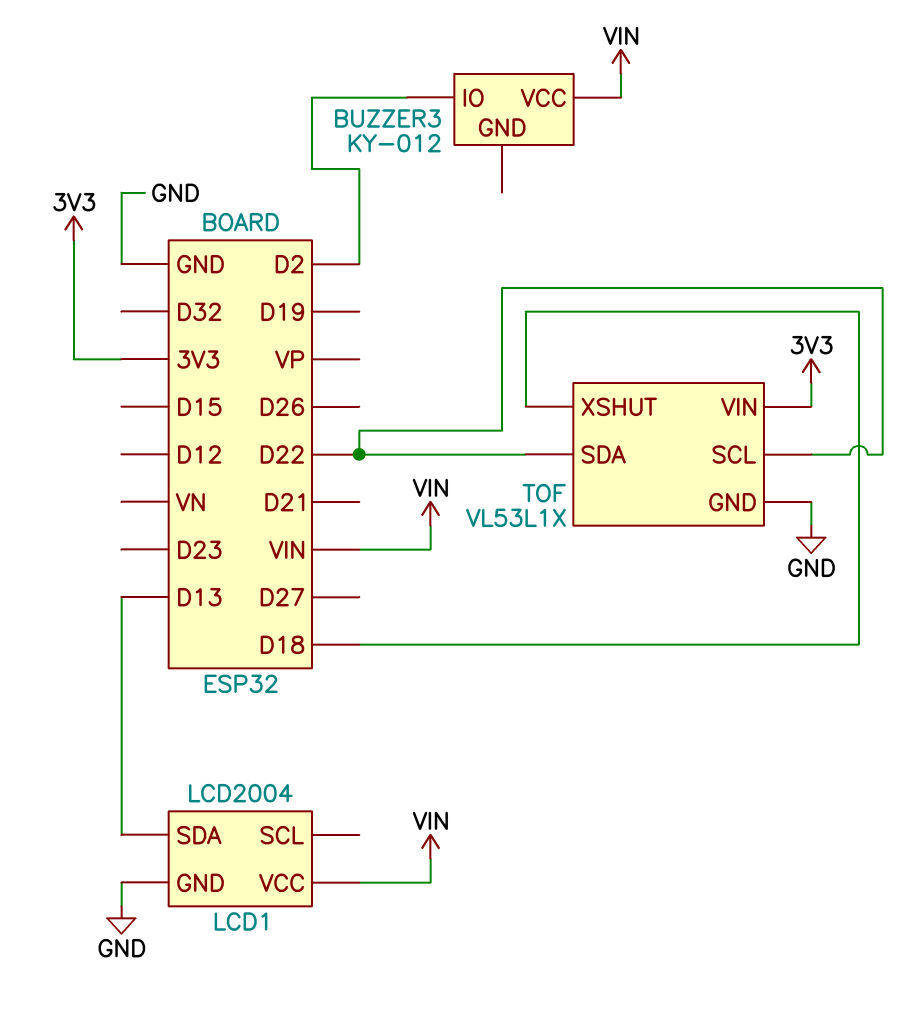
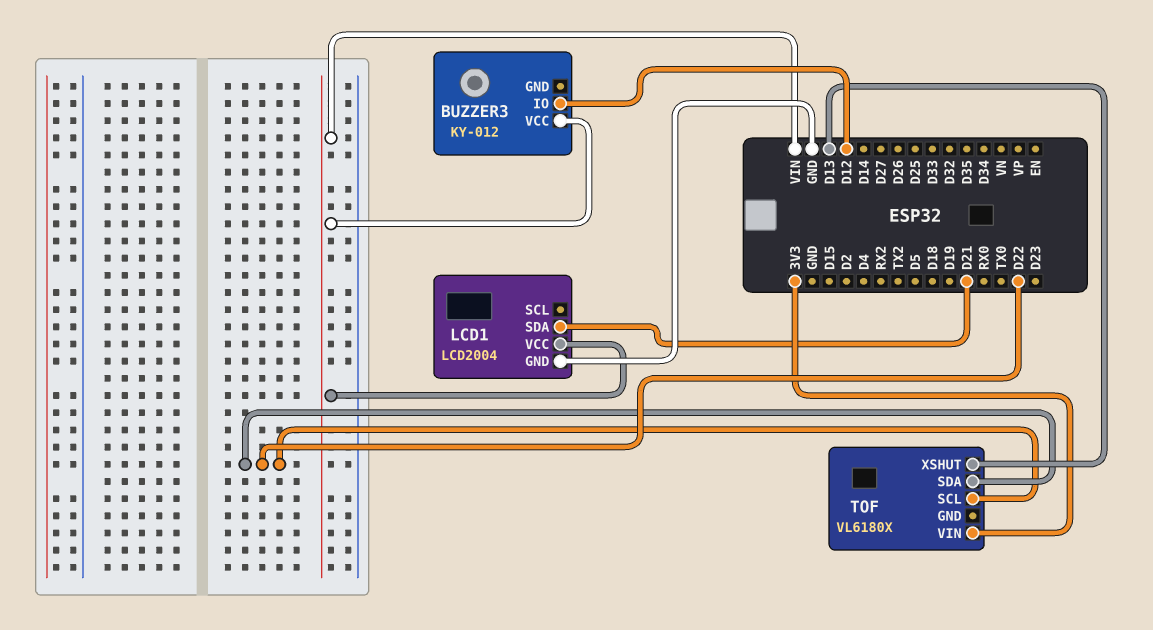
BUZZER3 pin IO: D2 -> D12
LCD1 pin SDA: D13 -> D21
TOF: VL53L1X -> VL6180X
TOF pin GND: GND -> none
TOF pin XSHUT: D18 -> D13

